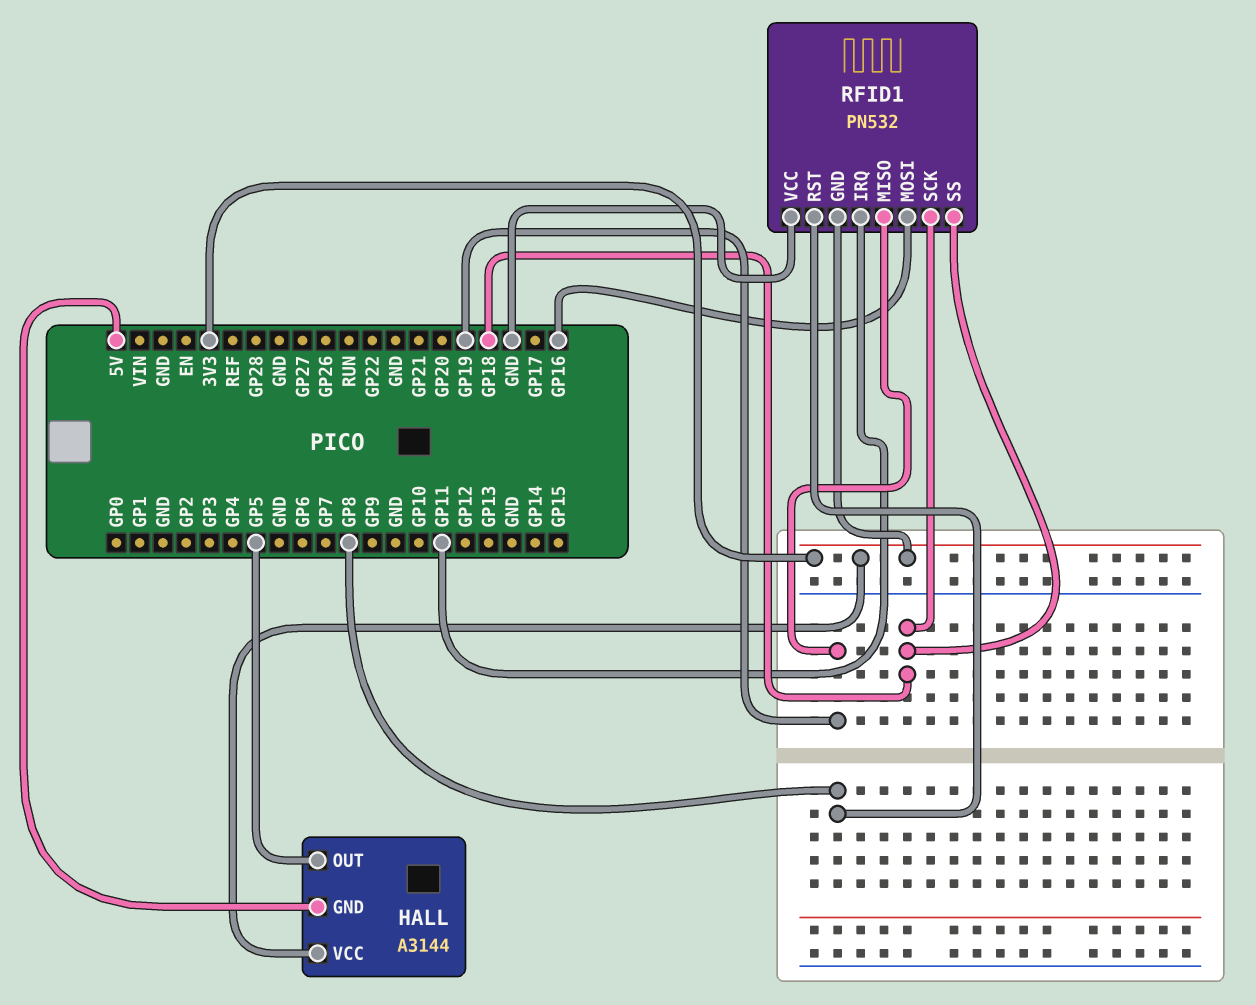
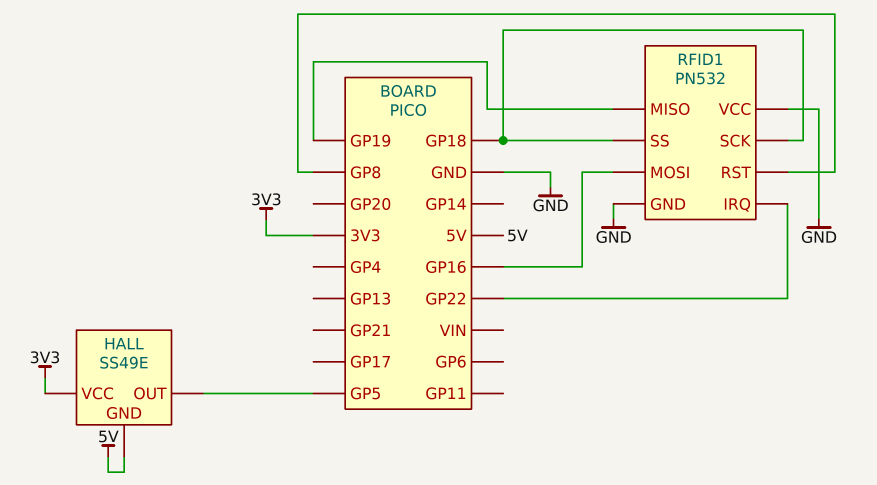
HALL: A3144 -> SS49E
RFID1 pin GND: 3V3 -> GND
RFID1 pin IRQ: GP11 -> GP22

